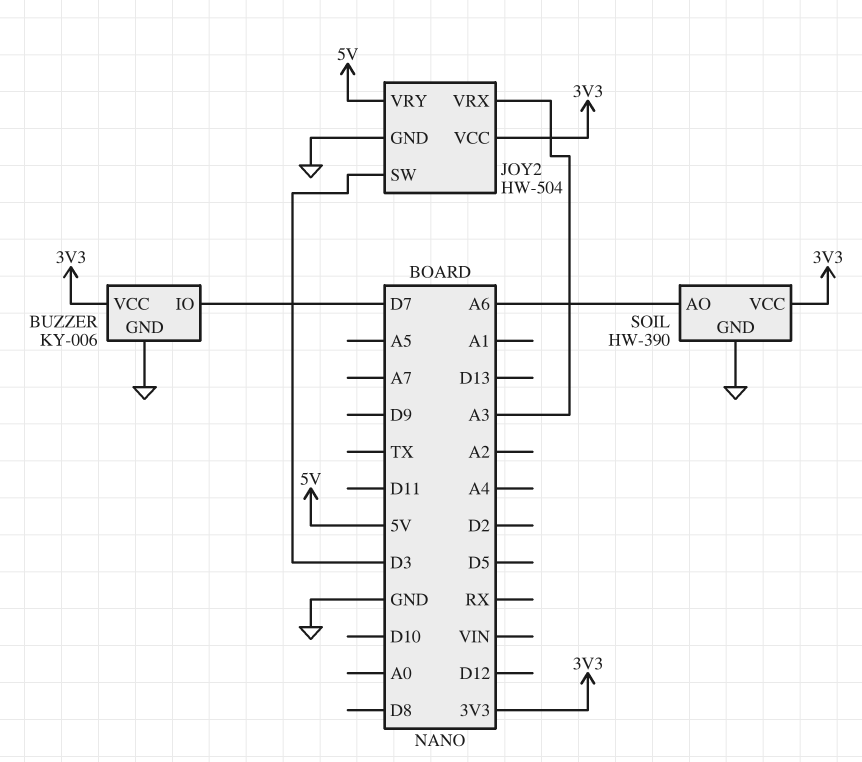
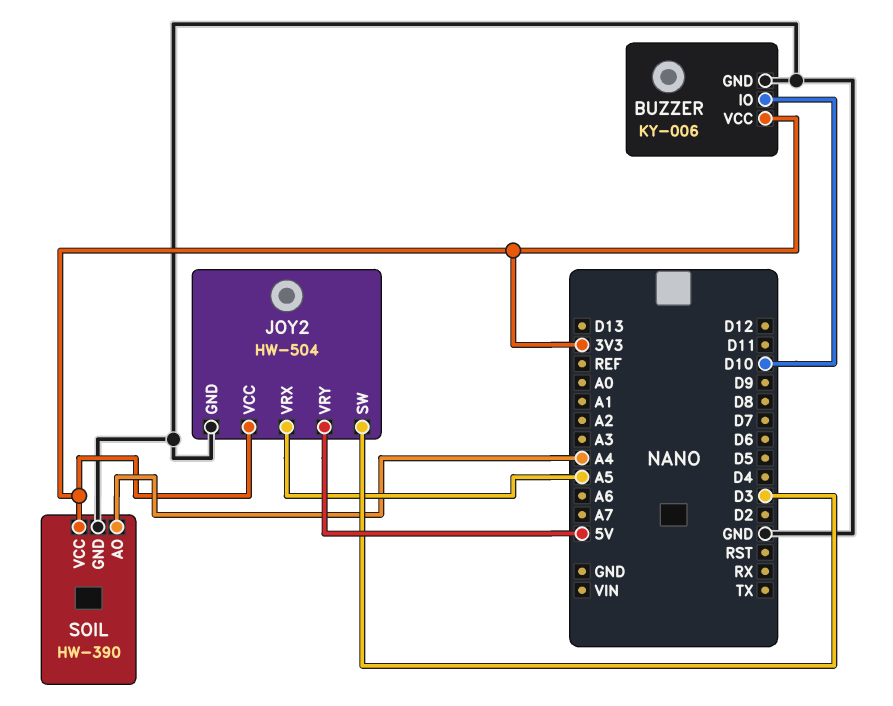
BUZZER pin IO: D7 -> D10
JOY2 pin VRX: A3 -> A5
SOIL pin AO: A6 -> A4

